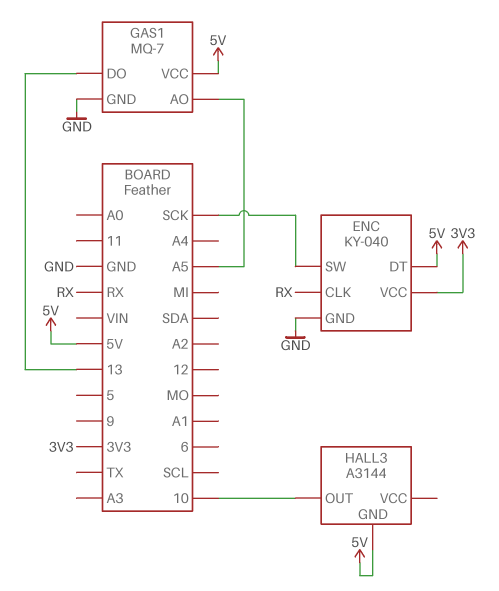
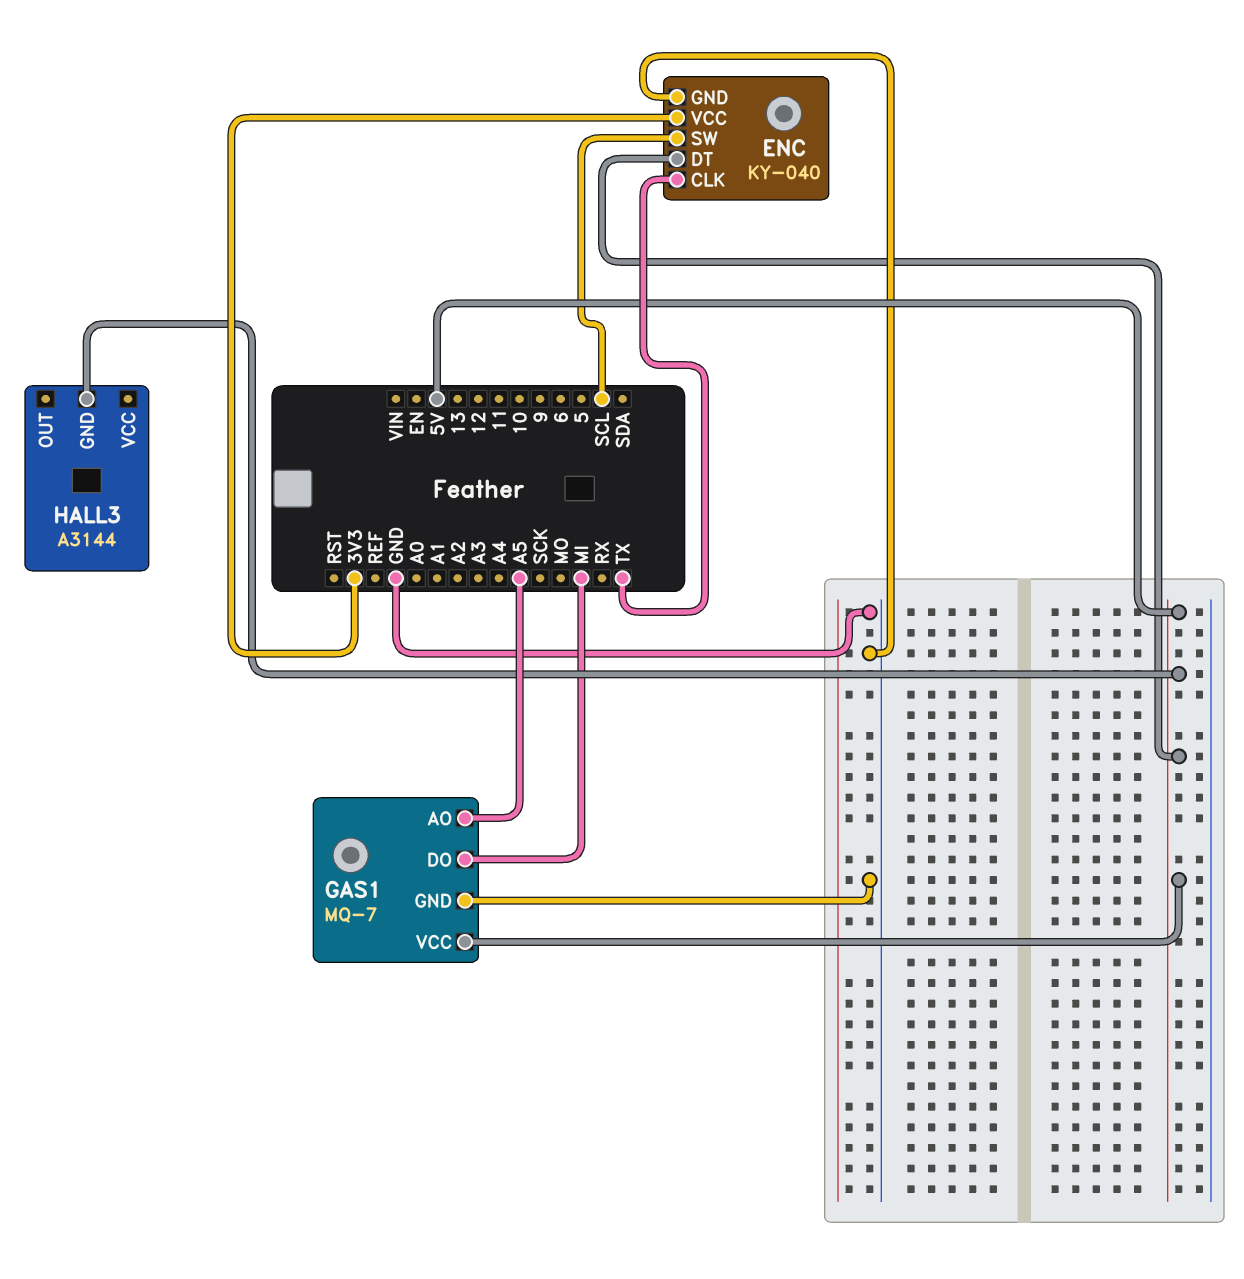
ENC pin CLK: RX -> TX
ENC pin SW: SCK -> SCL
GAS1 pin DO: 13 -> MI
HALL3 pin OUT: 10 -> none

